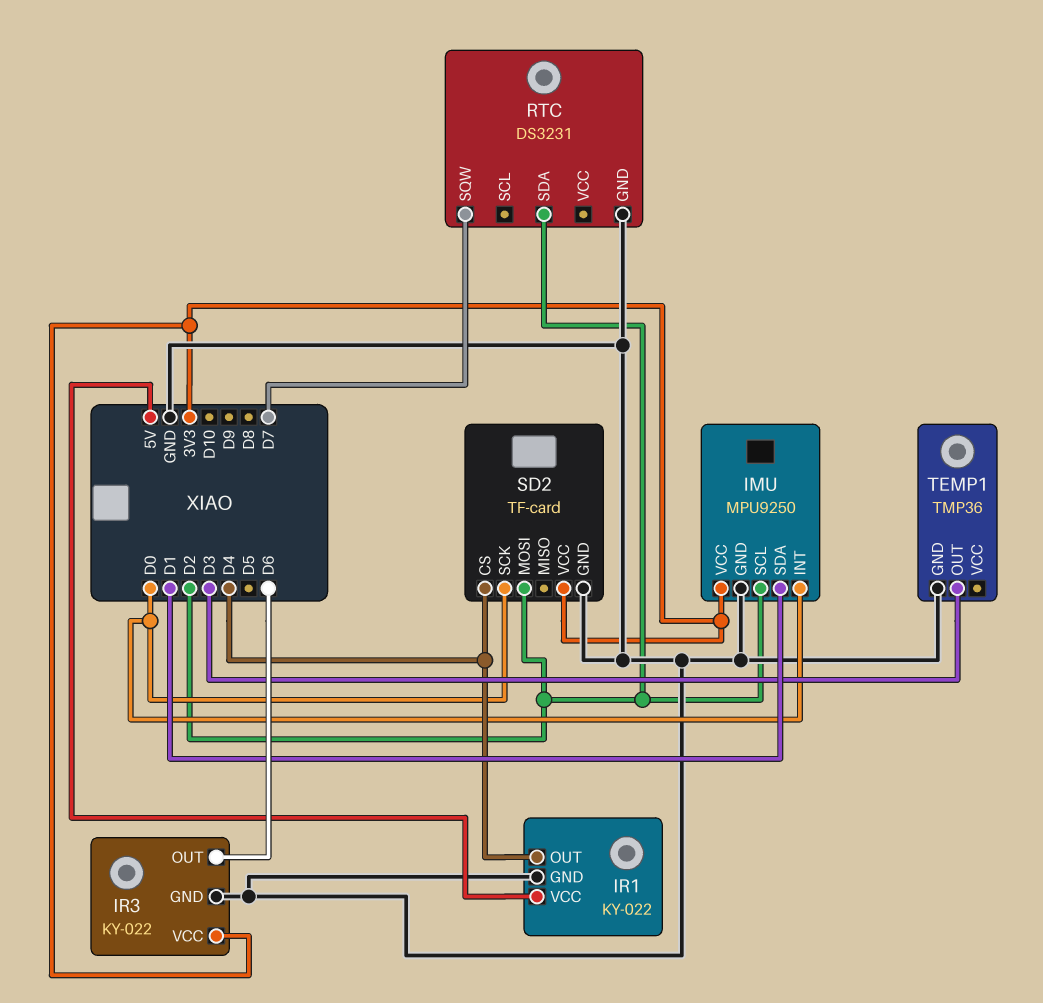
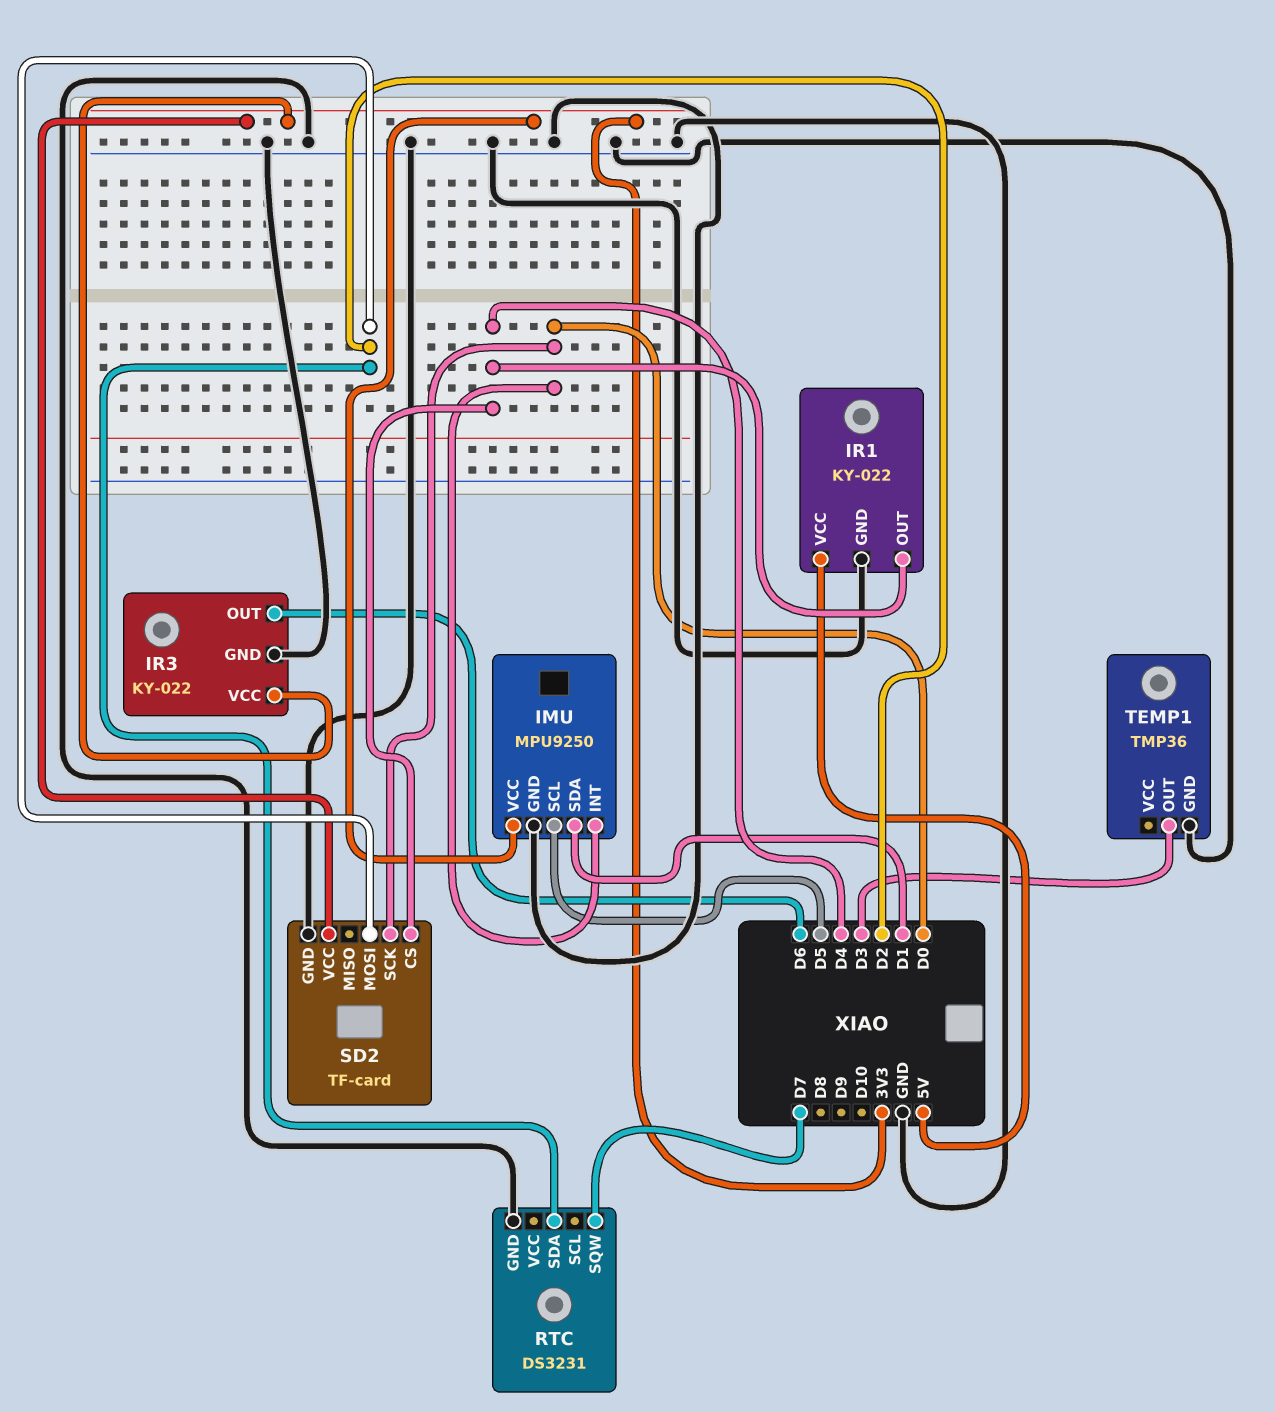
IMU pin SCL: D2 -> D5

